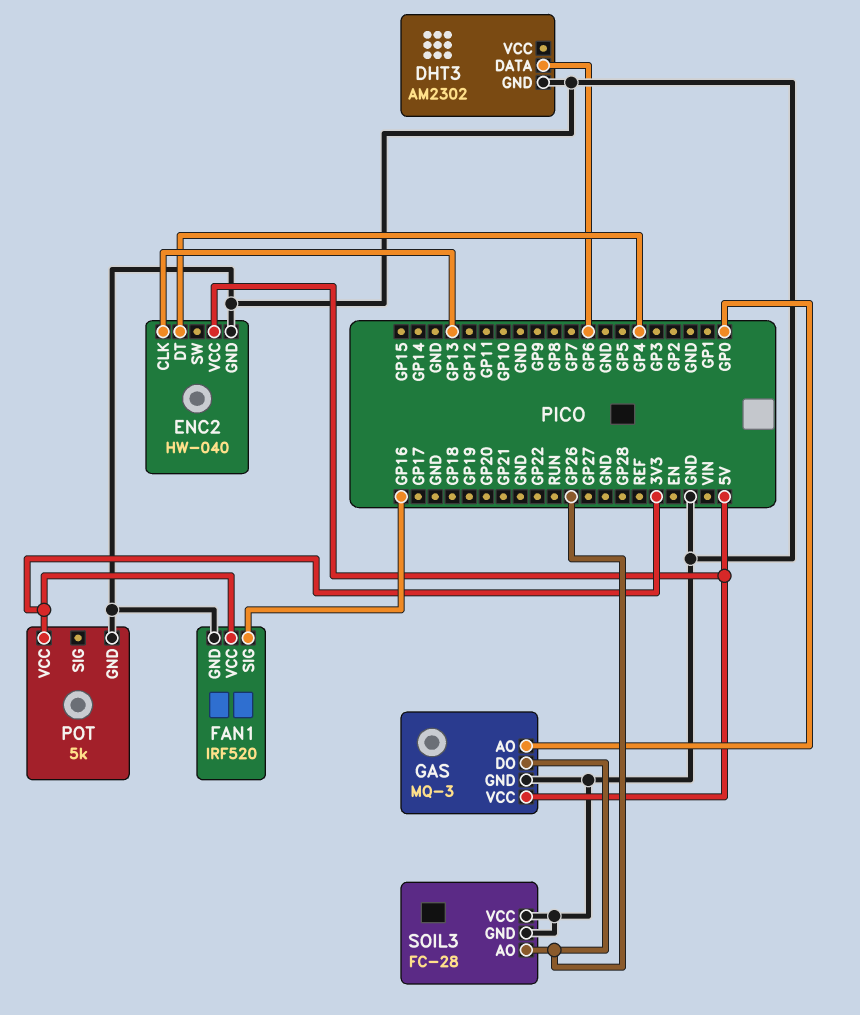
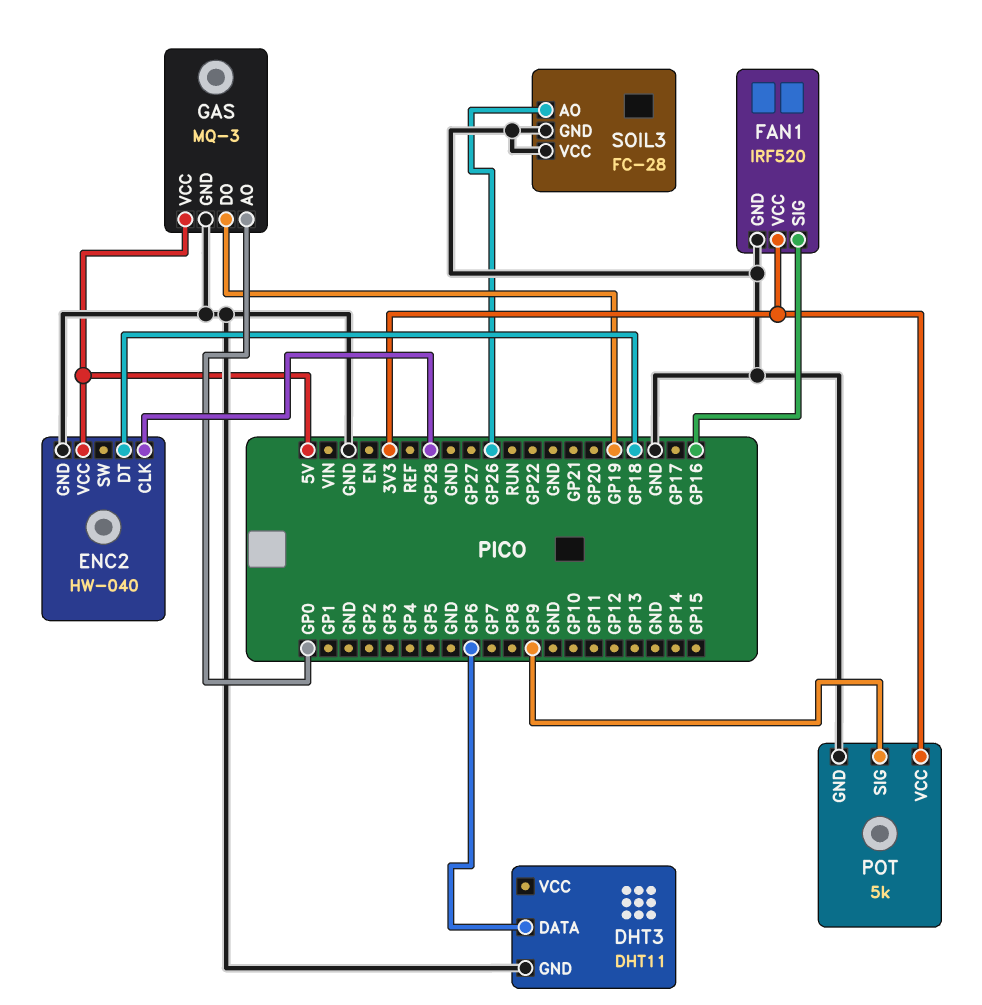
DHT3: AM2302 -> DHT11
ENC2 pin CLK: GP13 -> GP28
ENC2 pin DT: GP4 -> GP18
GAS pin DO: GP26 -> GP19
POT pin SIG: none -> GP9

